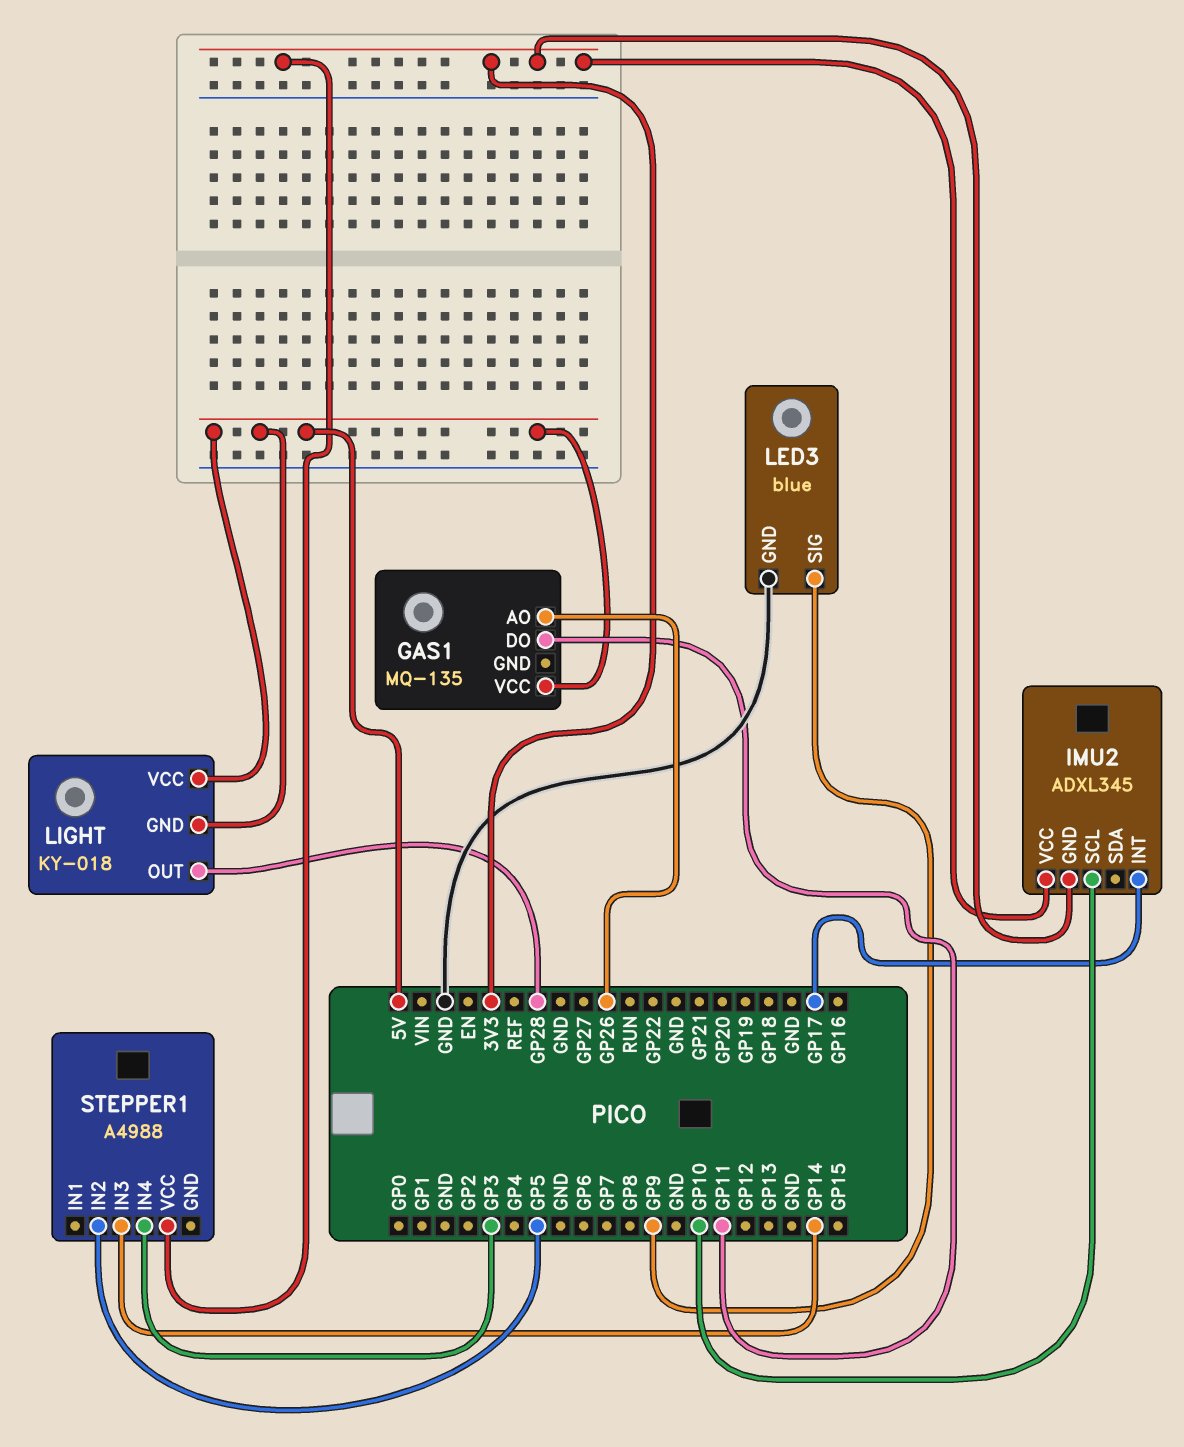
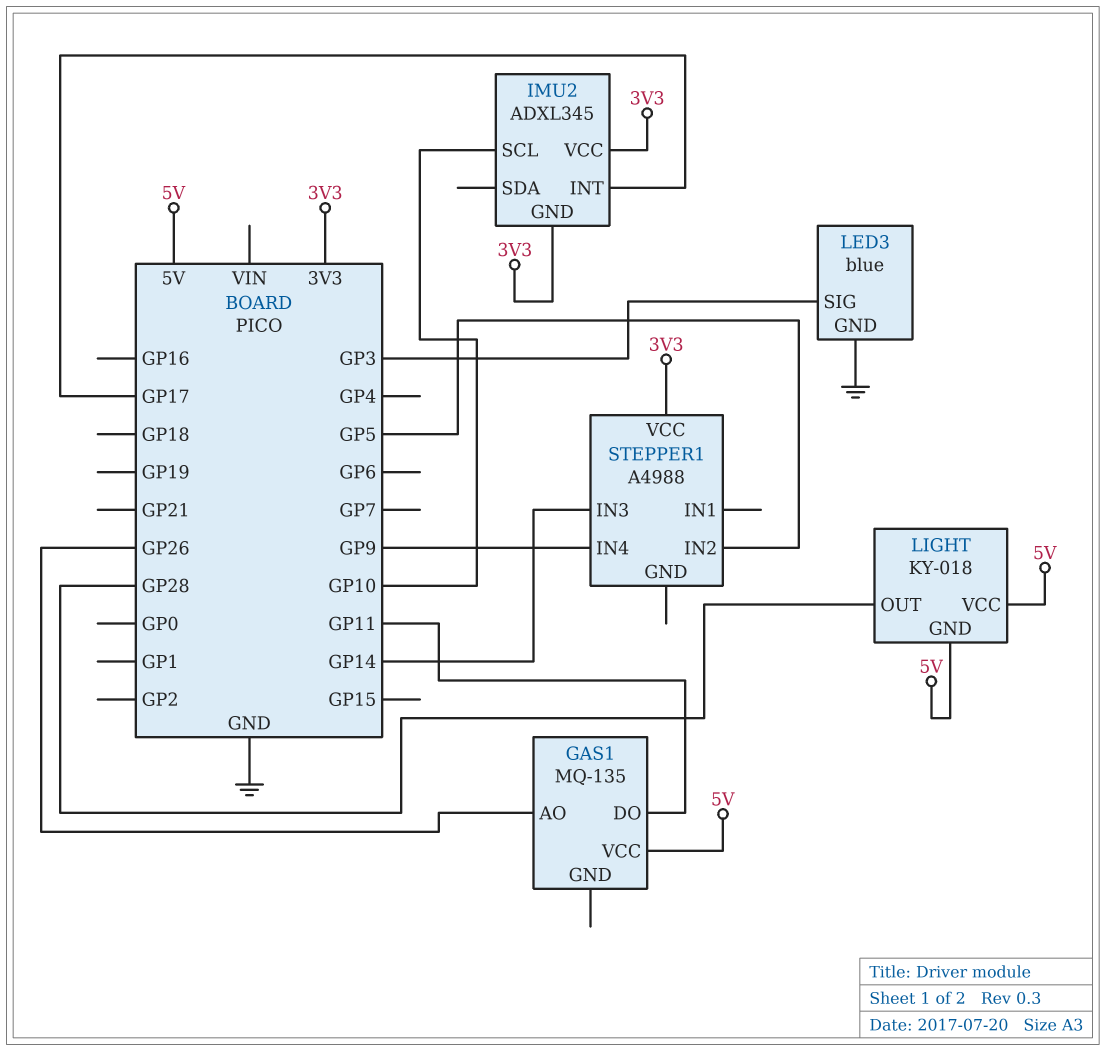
LED3 pin SIG: GP9 -> GP3
STEPPER1 pin IN4: GP3 -> GP9

